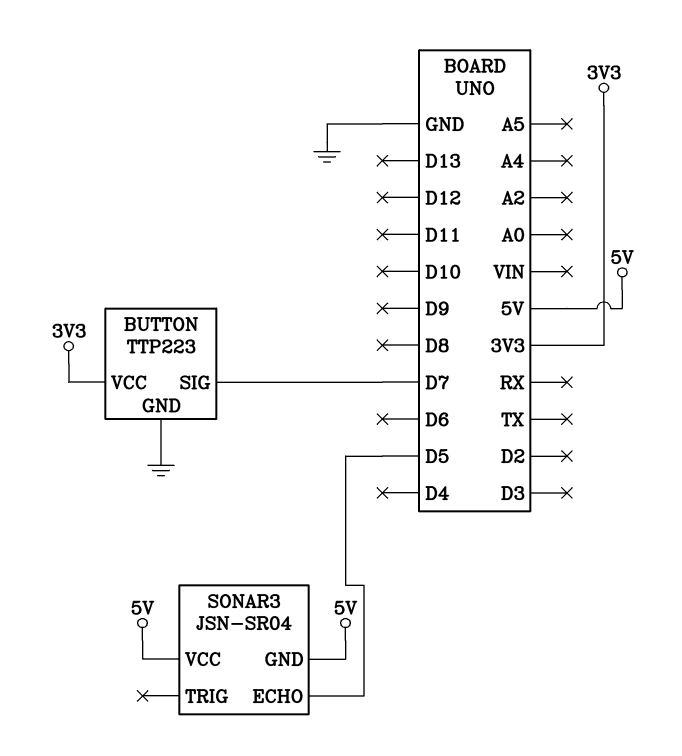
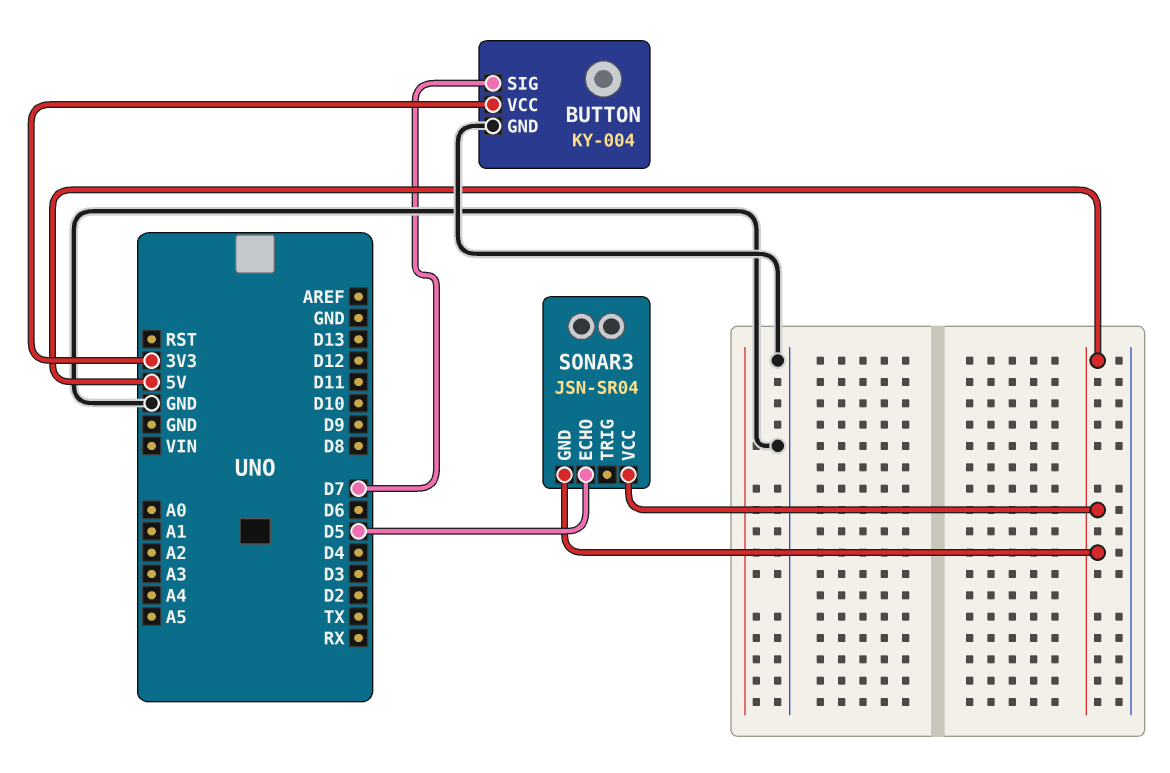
BUTTON: TTP223 -> KY-004

